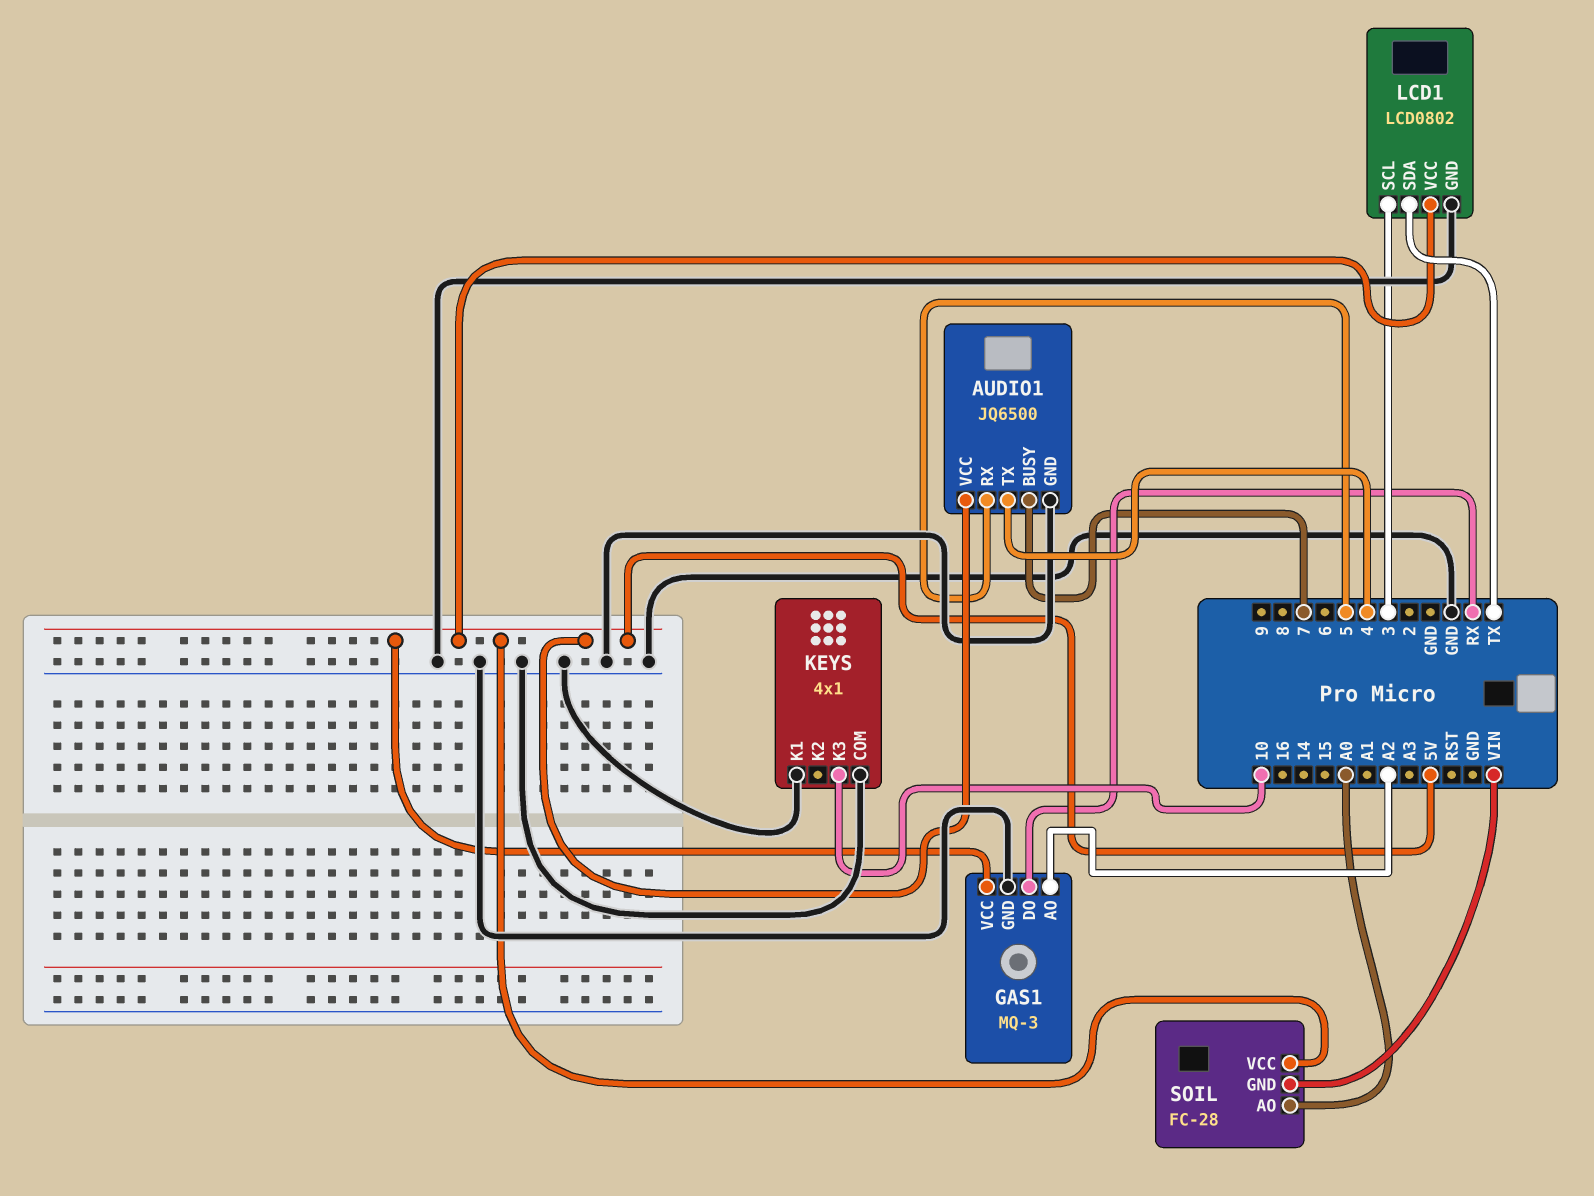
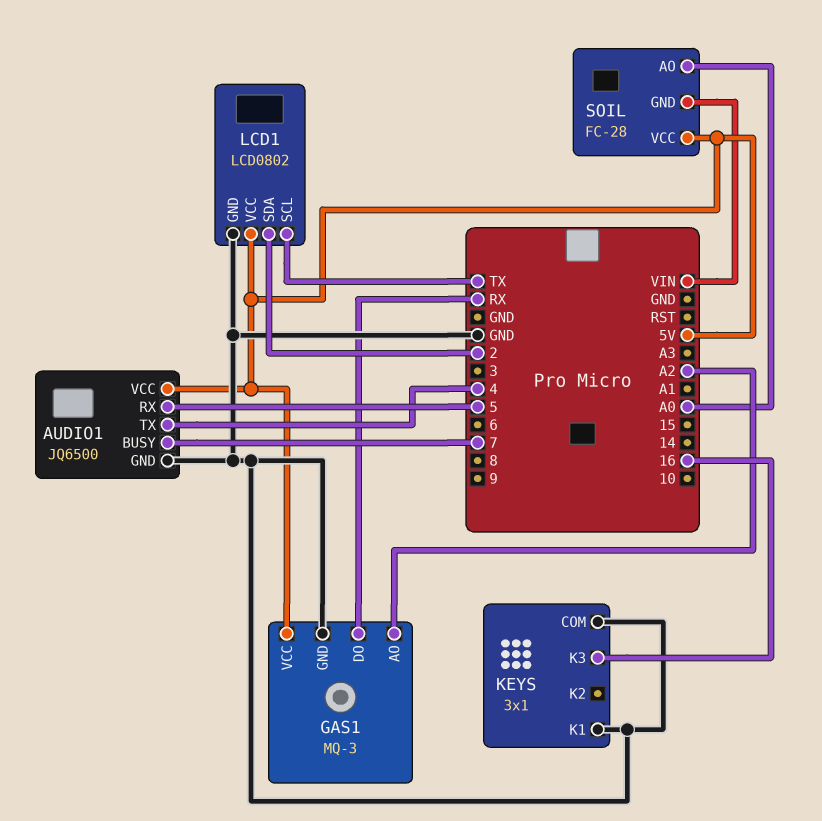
KEYS: 4x1 -> 3x1
KEYS pin K3: 10 -> 16
LCD1 pin SCL: 3 -> TX
LCD1 pin SDA: TX -> 2

